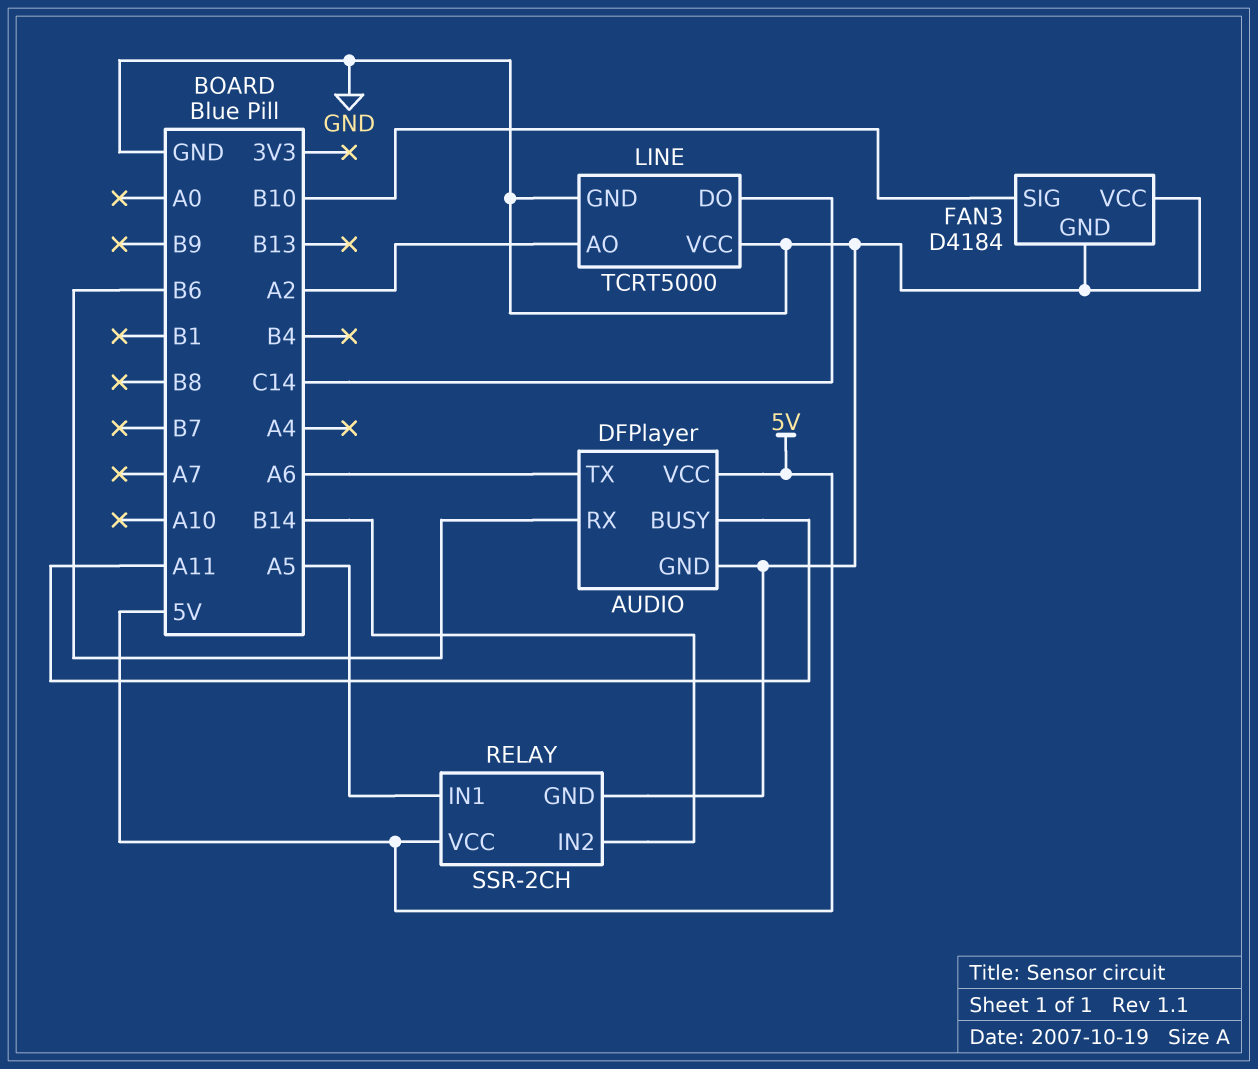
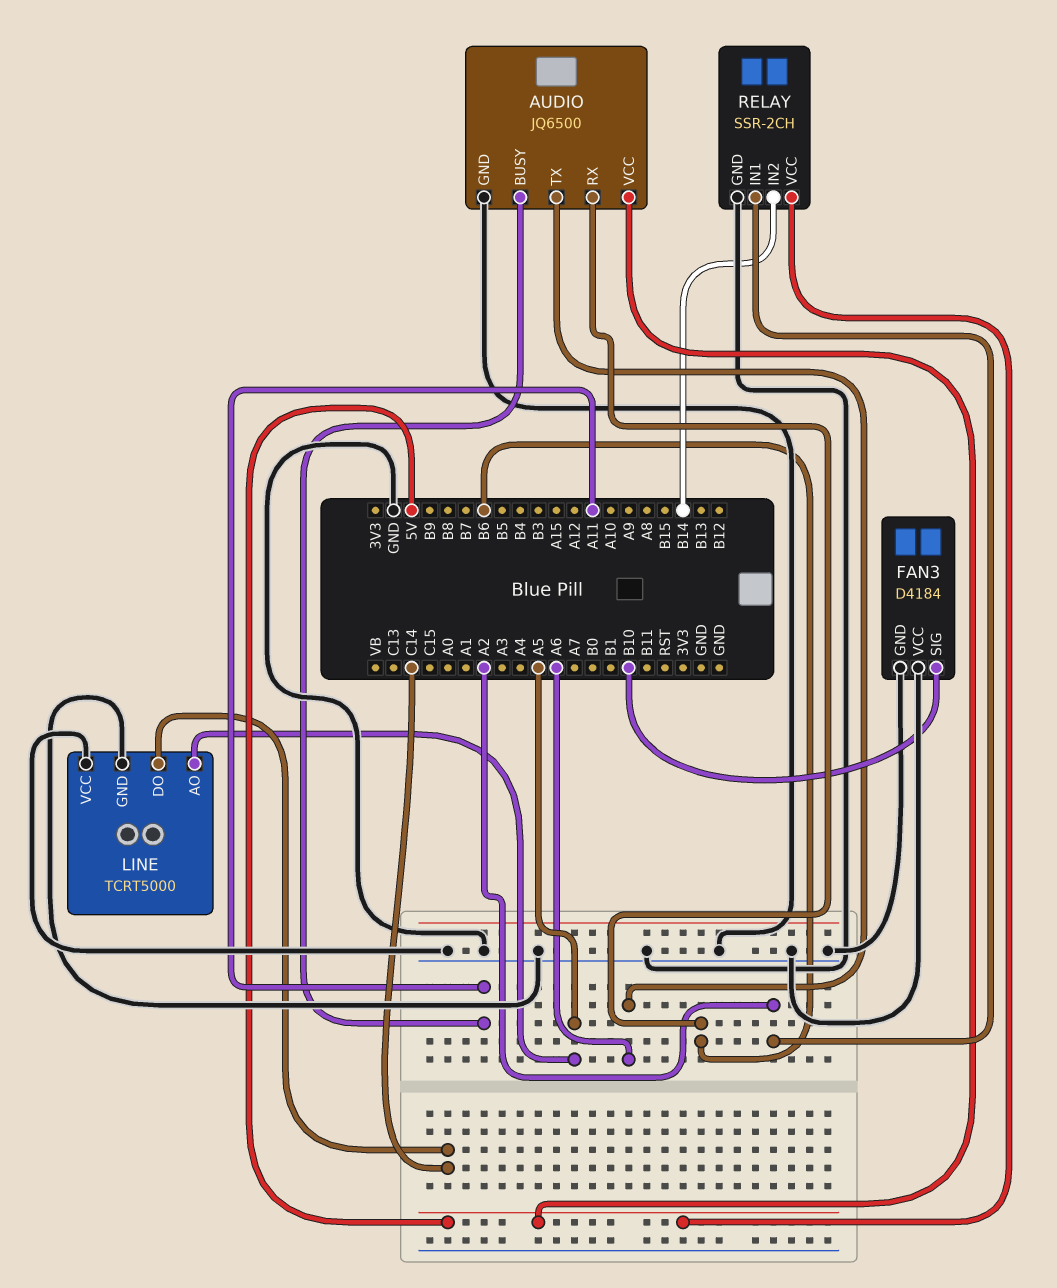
AUDIO: DFPlayer -> JQ6500
LINE pin AO: A2 -> A5
RELAY pin IN1: A5 -> A2

